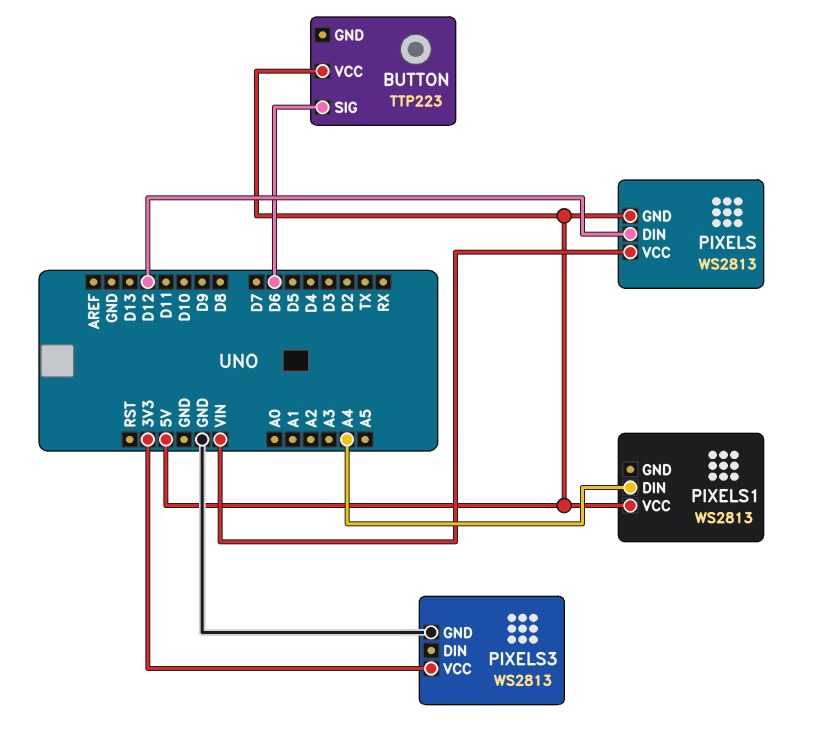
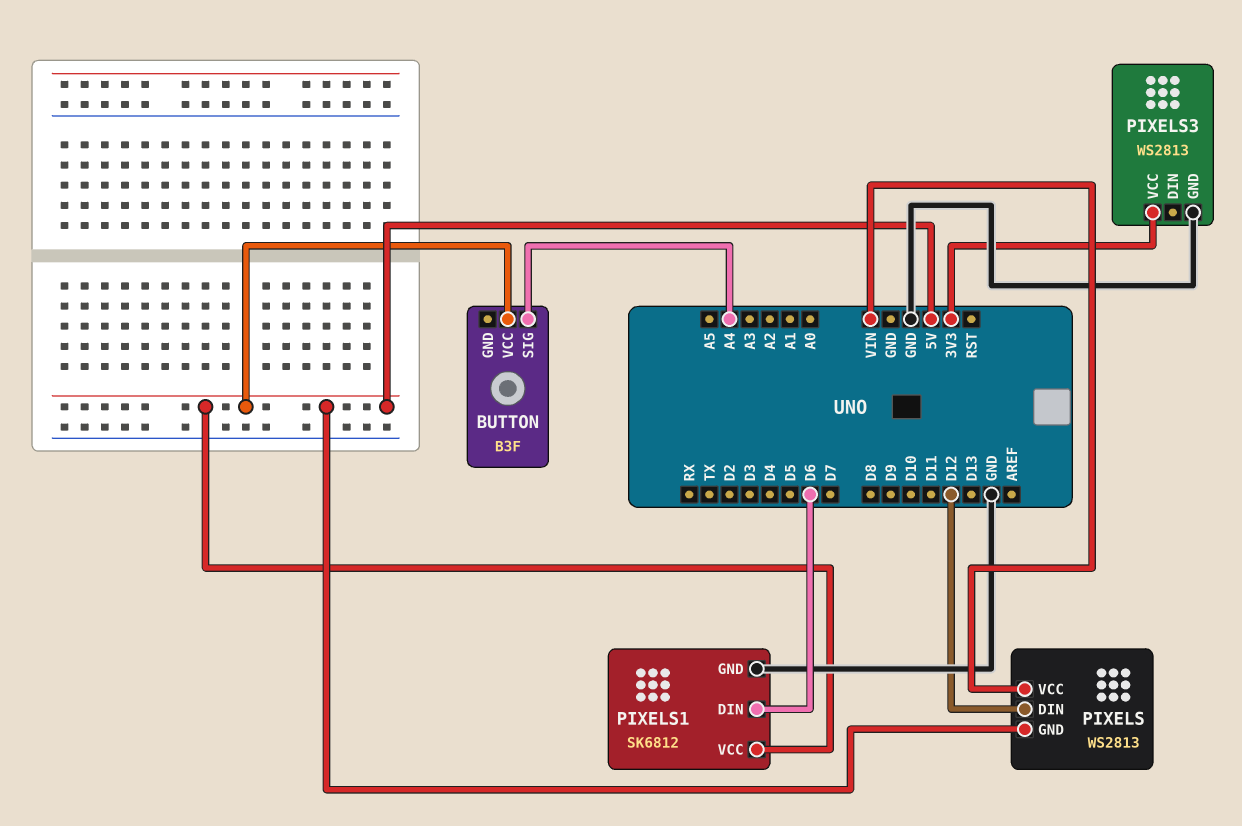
BUTTON: TTP223 -> B3F
BUTTON pin SIG: D6 -> A4
PIXELS1: WS2813 -> SK6812
PIXELS1 pin DIN: A4 -> D6
PIXELS1 pin GND: none -> GND

